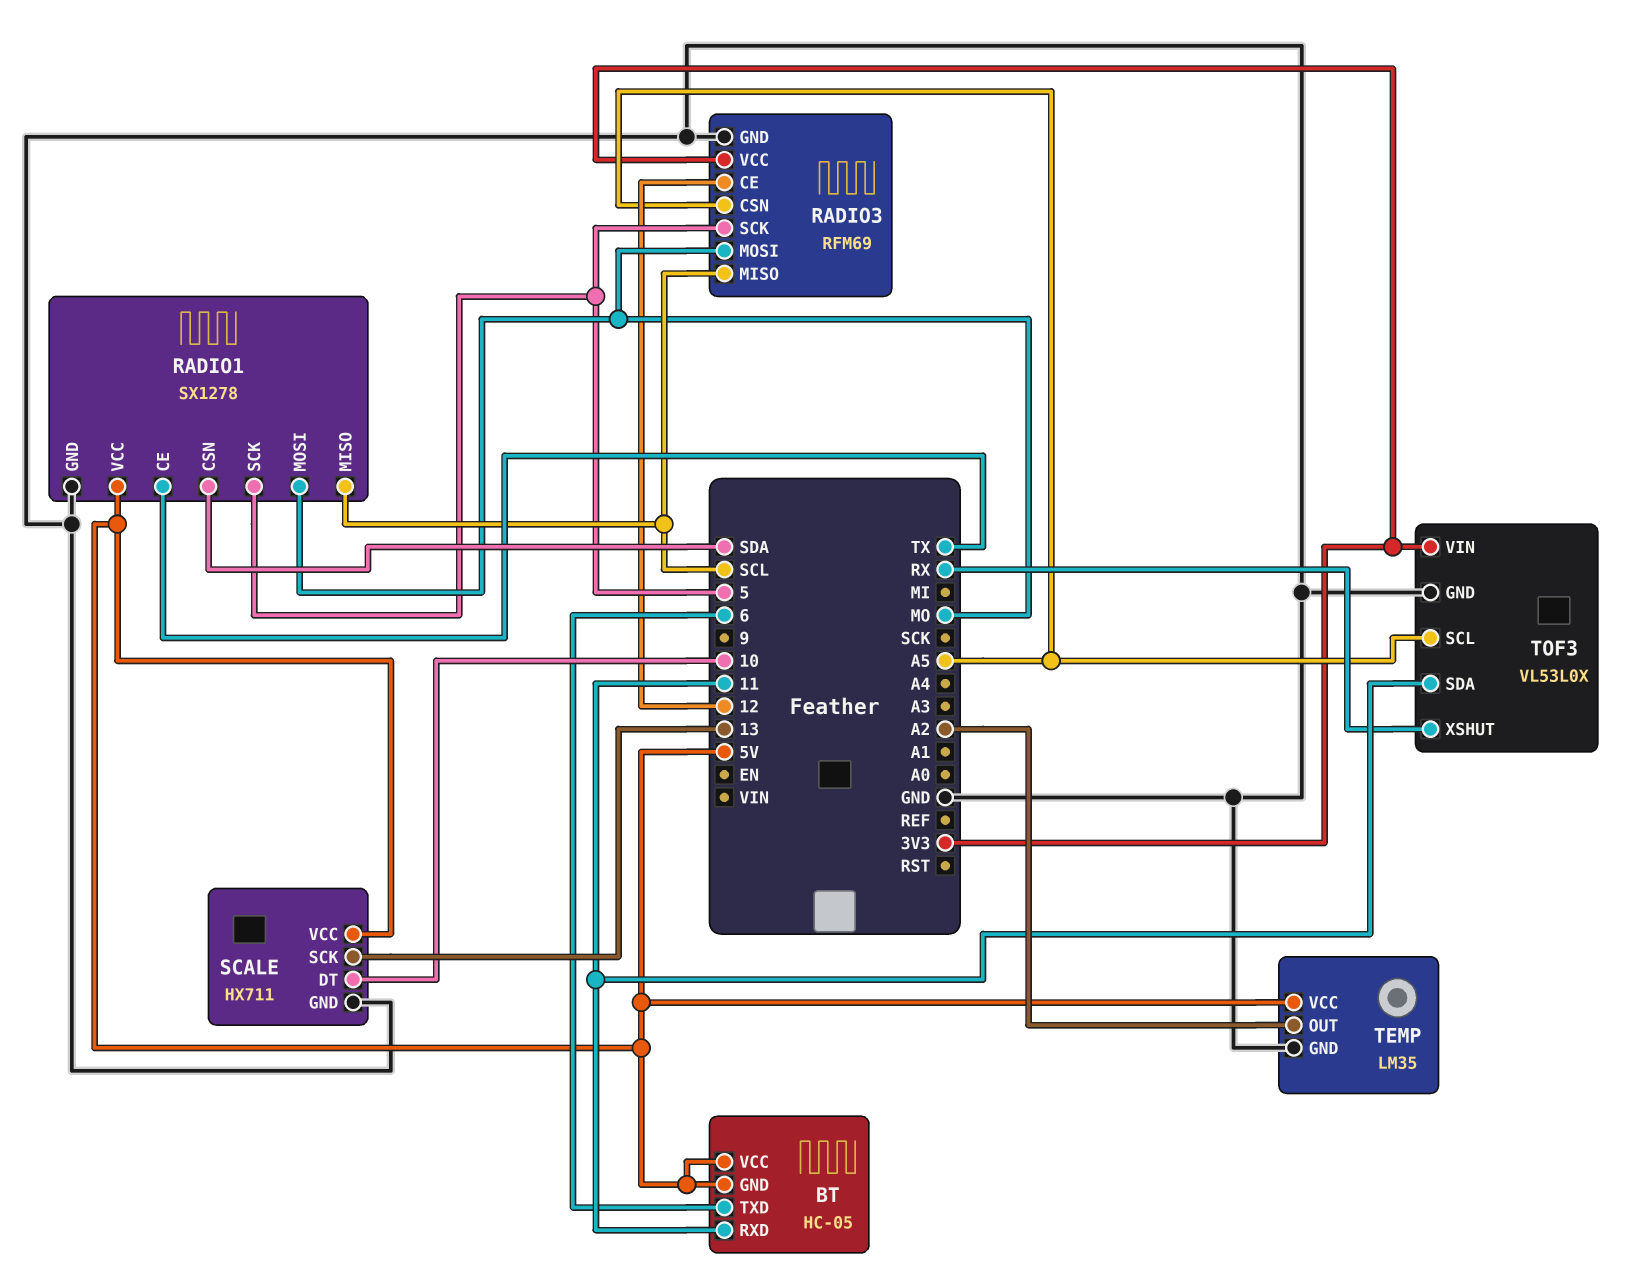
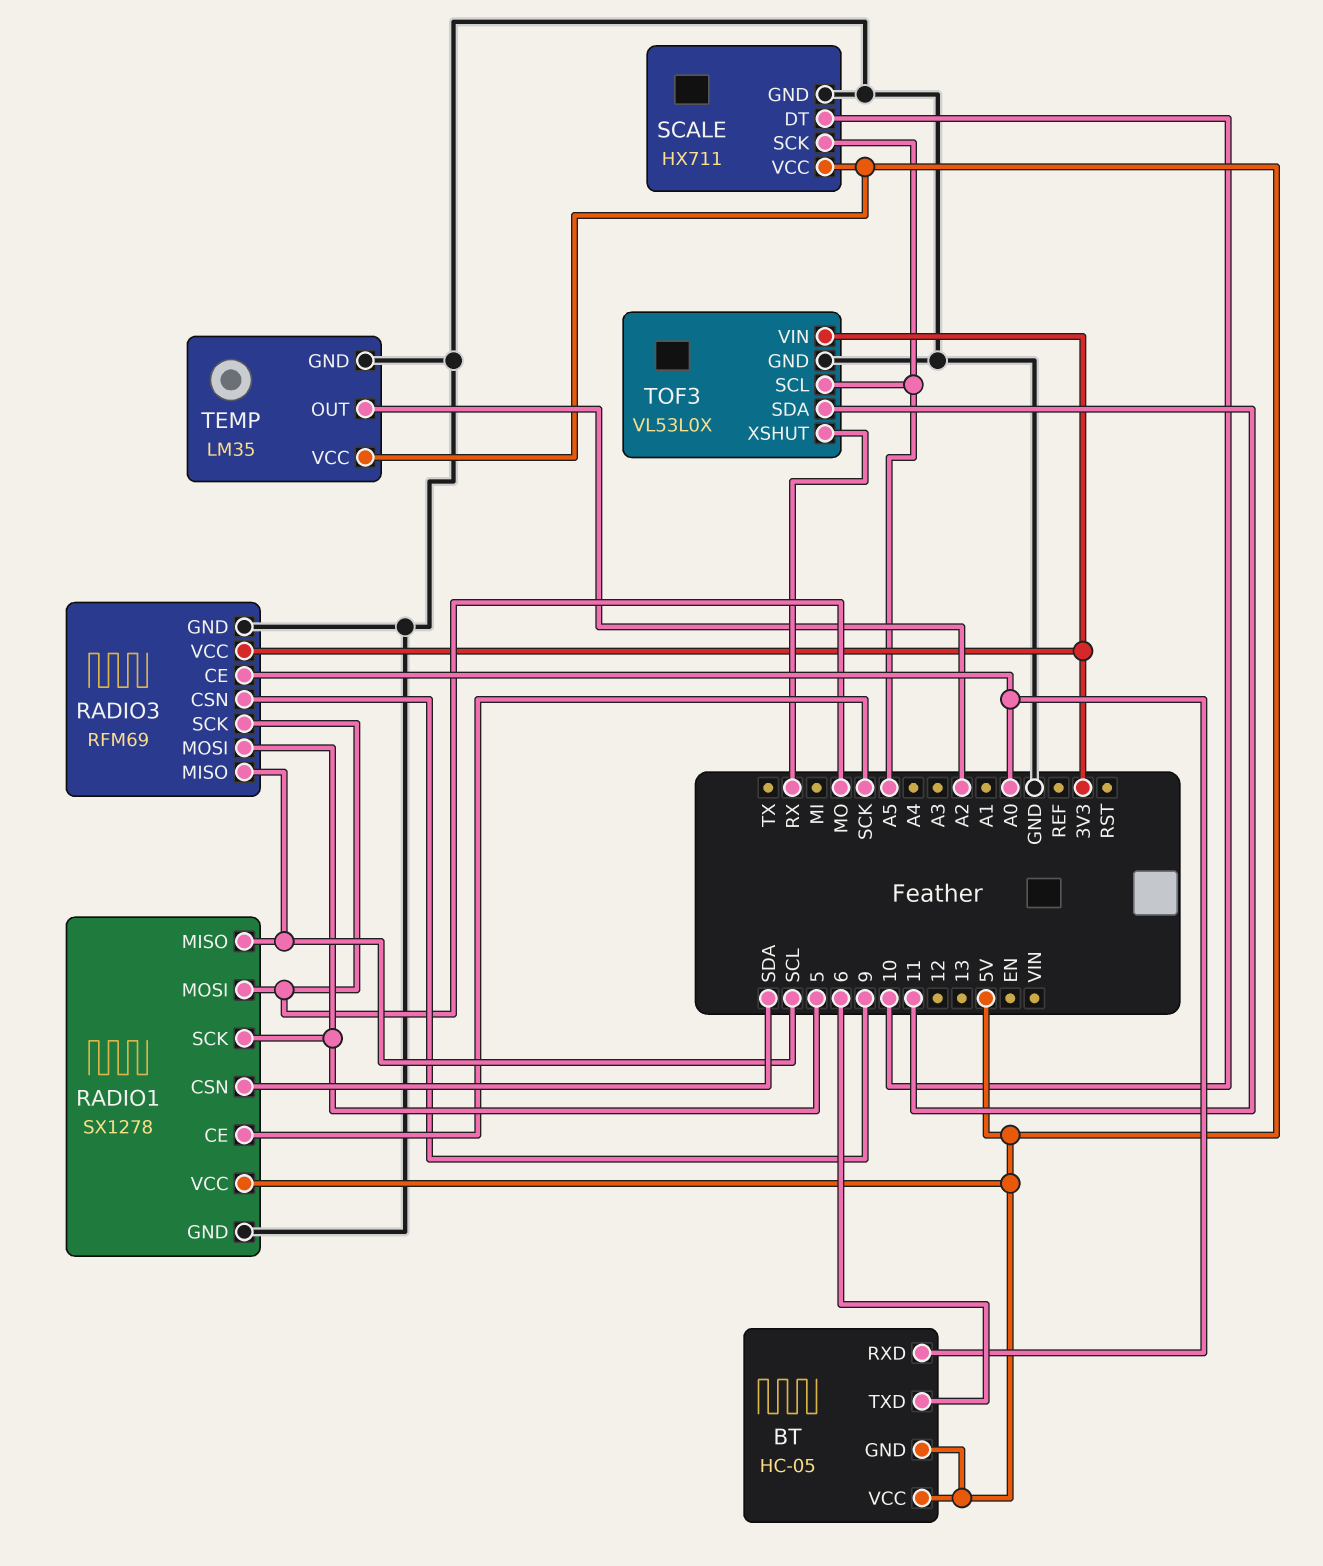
BT pin RXD: 11 -> A0
RADIO1 pin CE: TX -> SCK
RADIO3 pin CE: 12 -> A0
RADIO3 pin CSN: A5 -> 9
RADIO3 pin MOSI: MO -> 5
RADIO3 pin SCK: 5 -> MO
SCALE pin SCK: 13 -> A5

